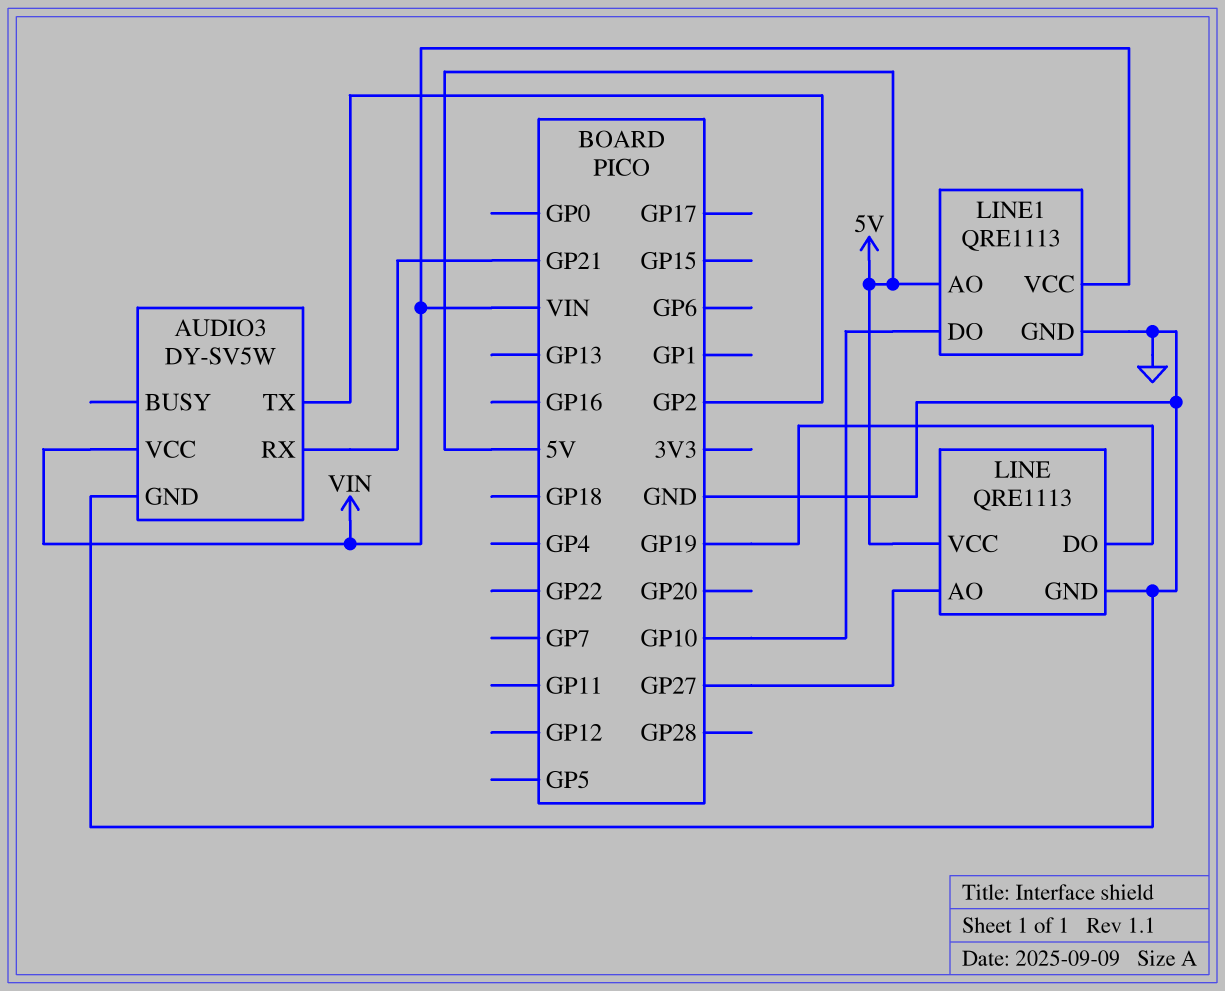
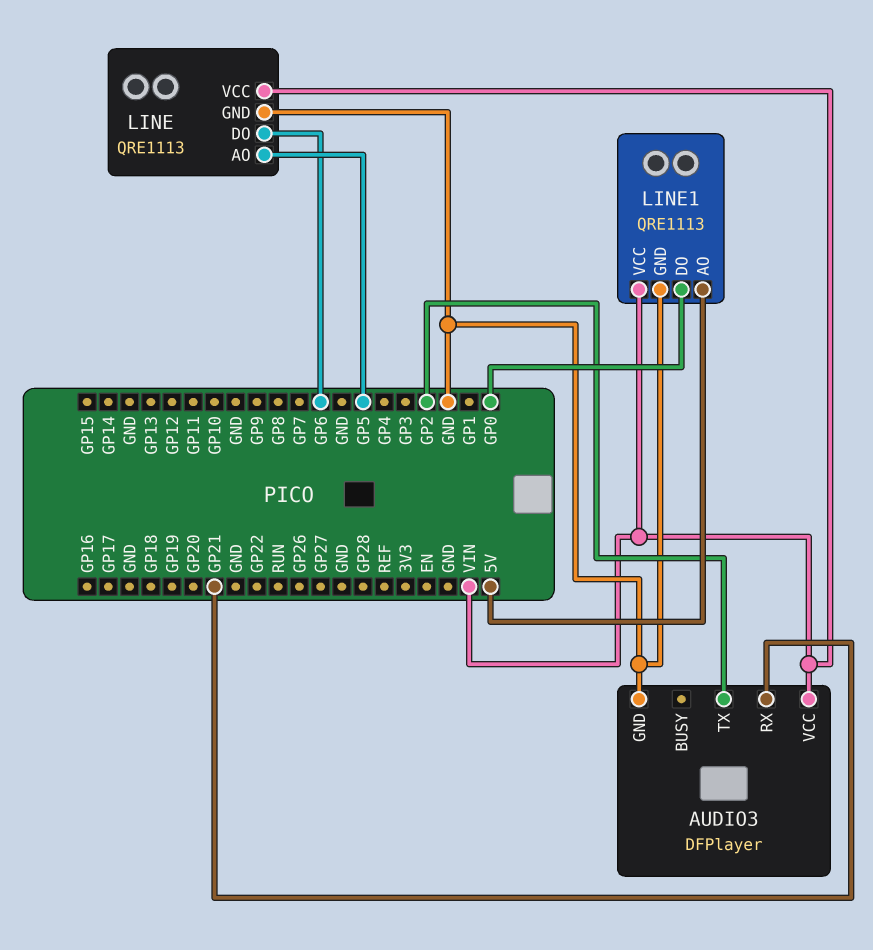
AUDIO3: DY-SV5W -> DFPlayer
LINE pin AO: GP27 -> GP5
LINE pin DO: GP19 -> GP6
LINE pin VCC: 5V -> VIN
LINE1 pin DO: GP10 -> GP0

